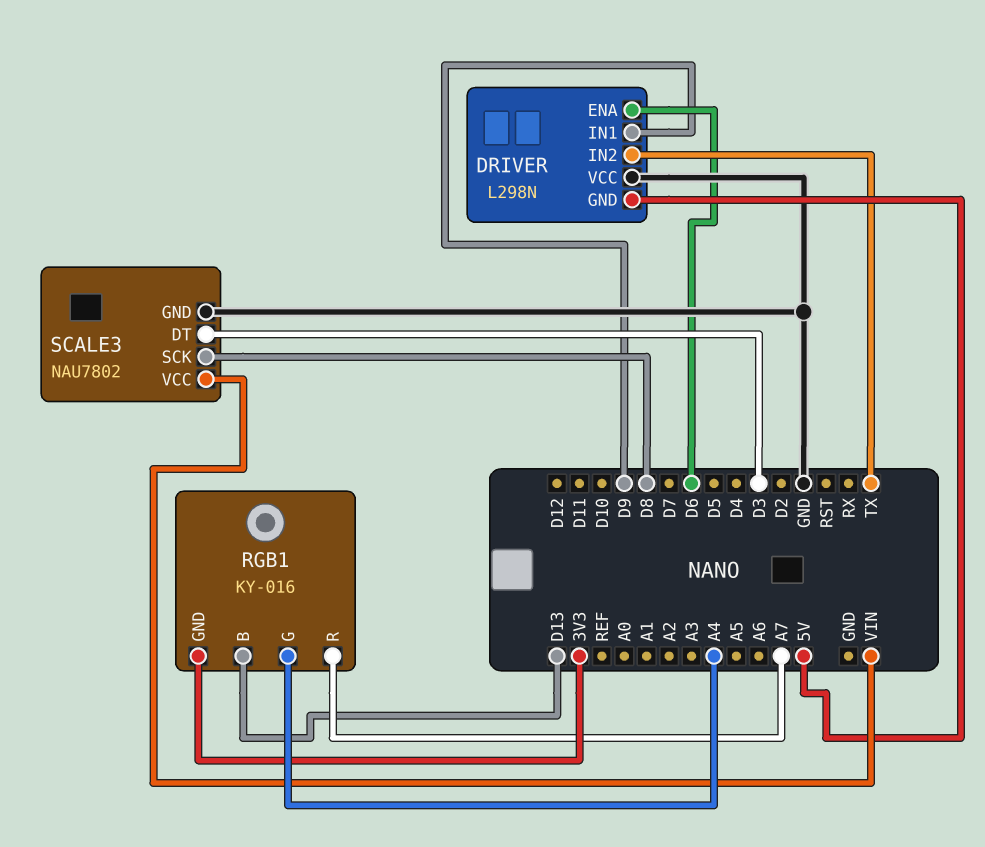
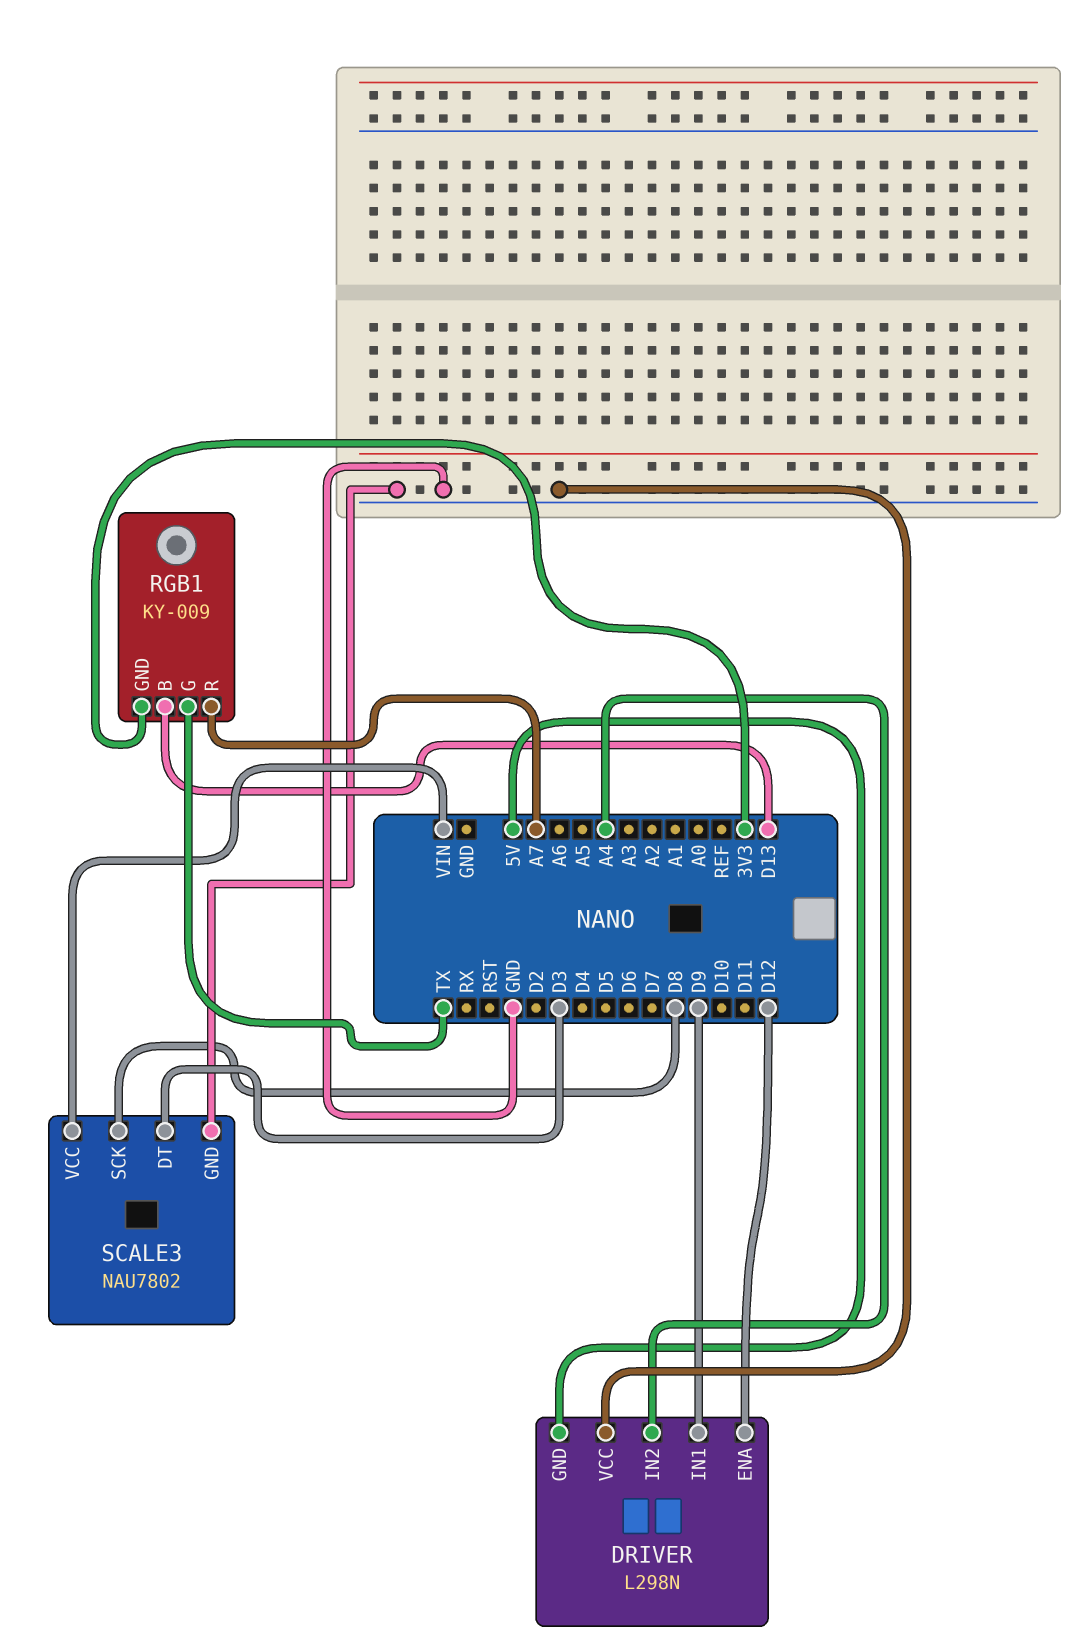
DRIVER pin ENA: D6 -> D12
DRIVER pin IN2: TX -> A4
RGB1: KY-016 -> KY-009
RGB1 pin G: A4 -> TX

